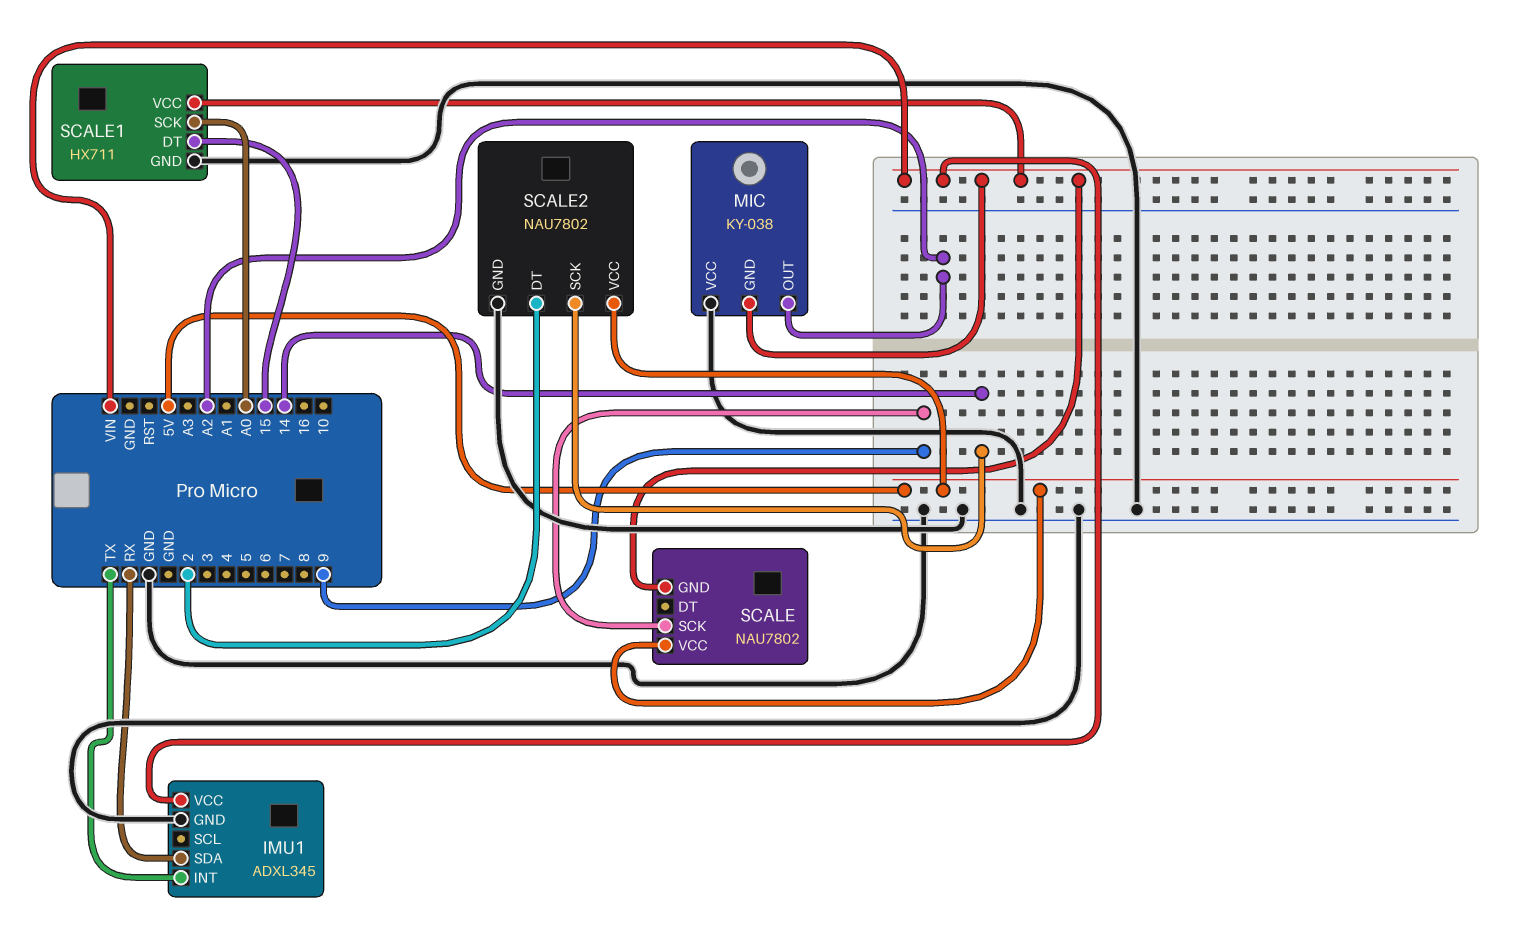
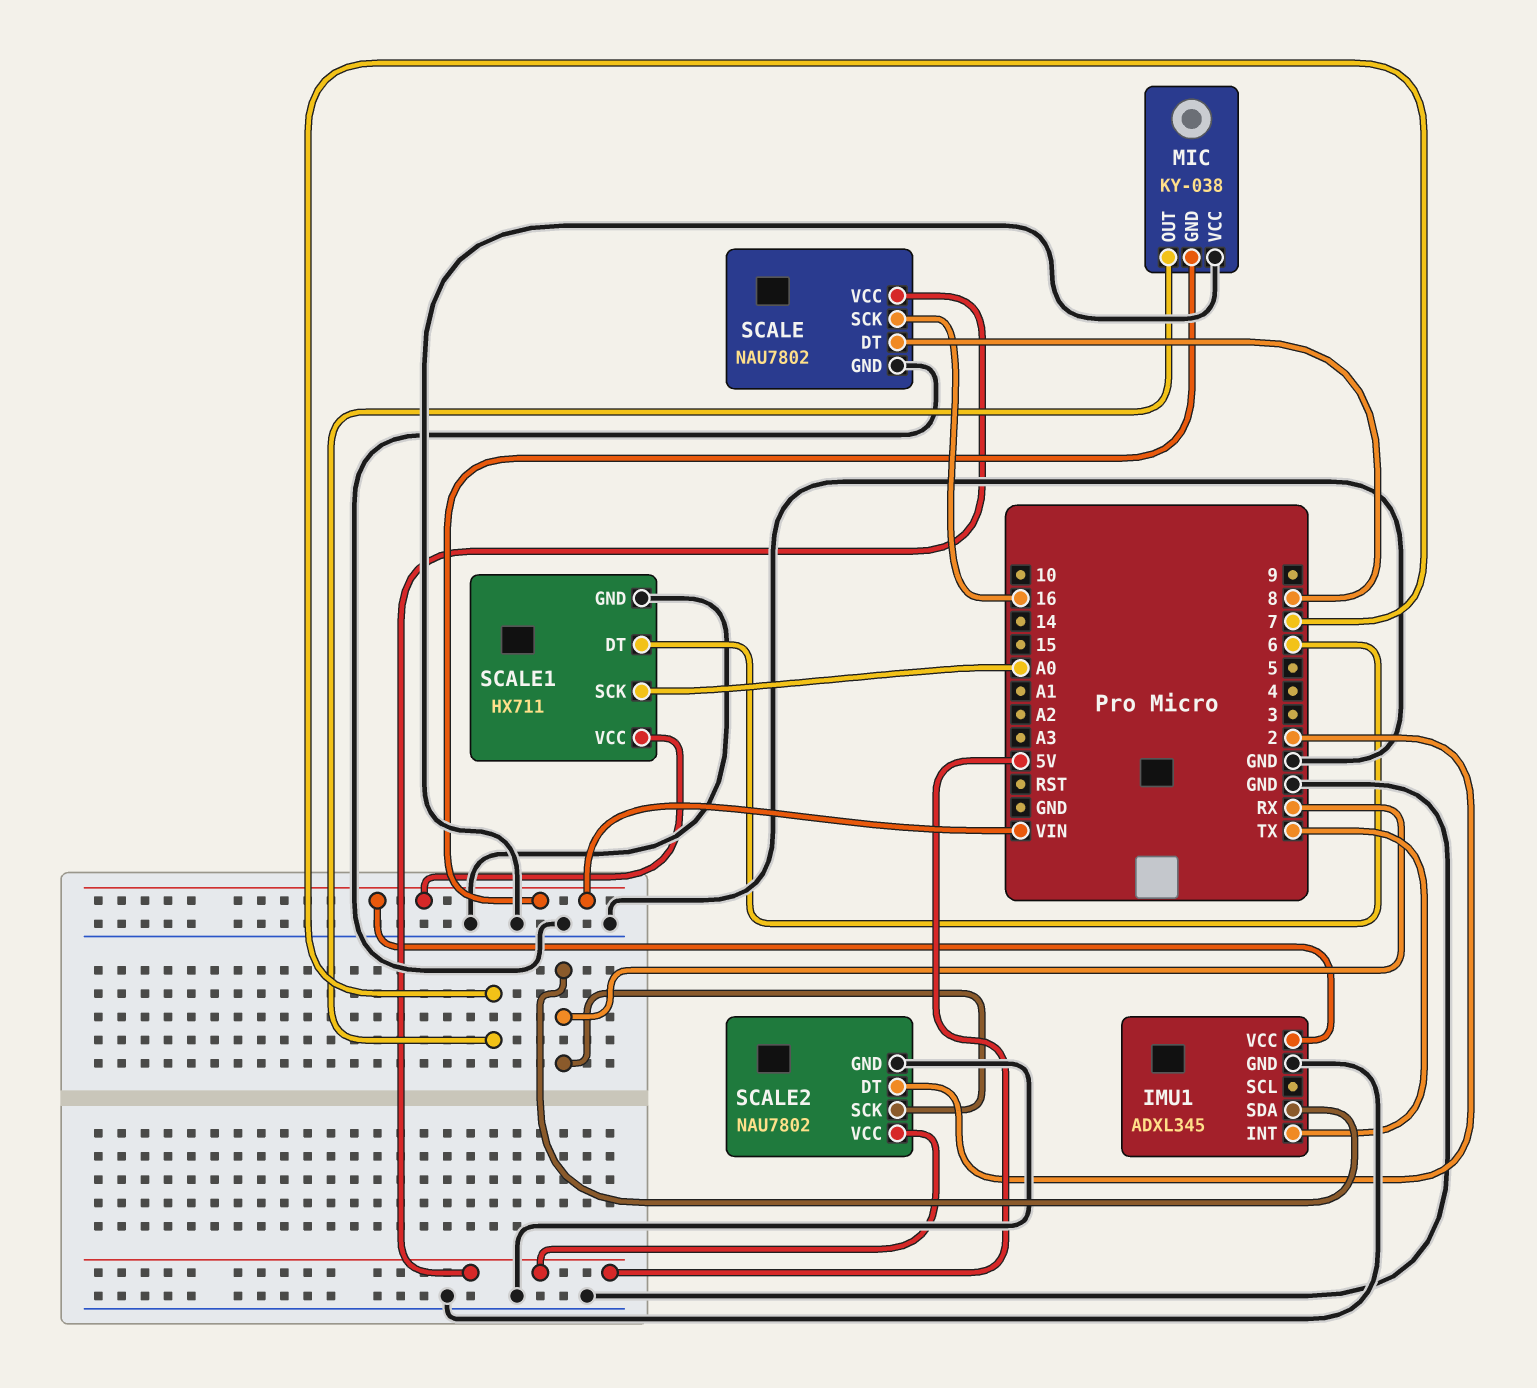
MIC pin OUT: A2 -> 7
SCALE pin DT: none -> 8
SCALE pin GND: VIN -> GND
SCALE pin SCK: 9 -> 16
SCALE1 pin DT: 15 -> 6
SCALE2 pin SCK: 14 -> RX

